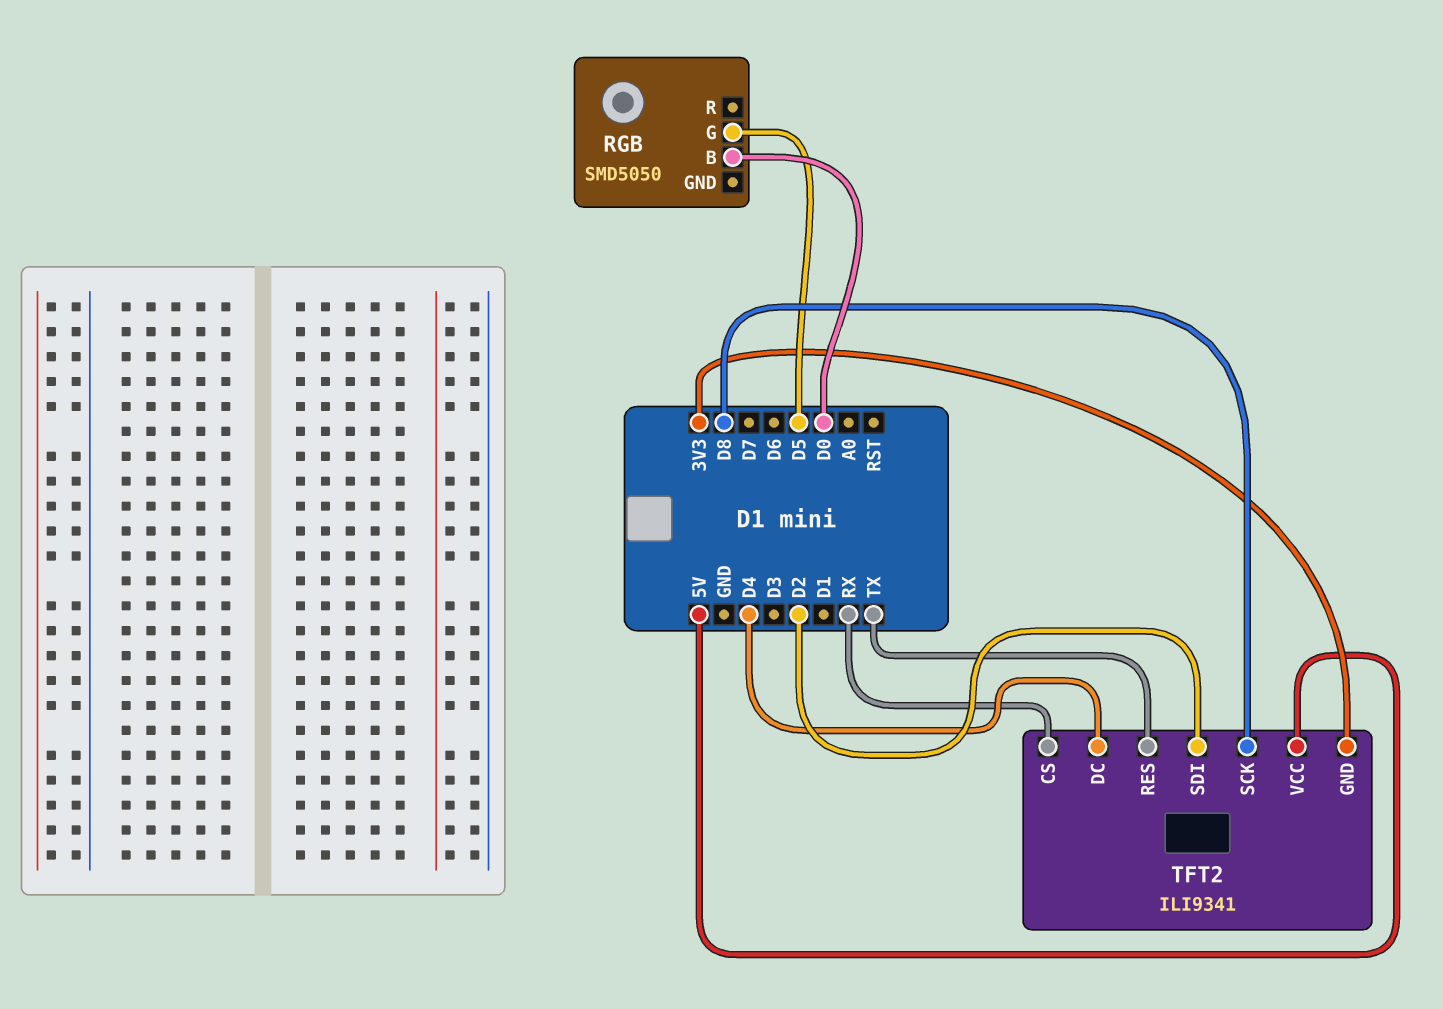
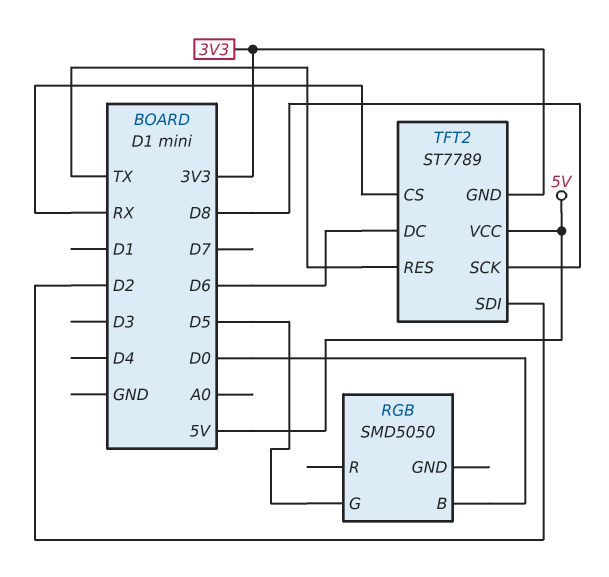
TFT2: ILI9341 -> ST7789
TFT2 pin DC: D4 -> D6

